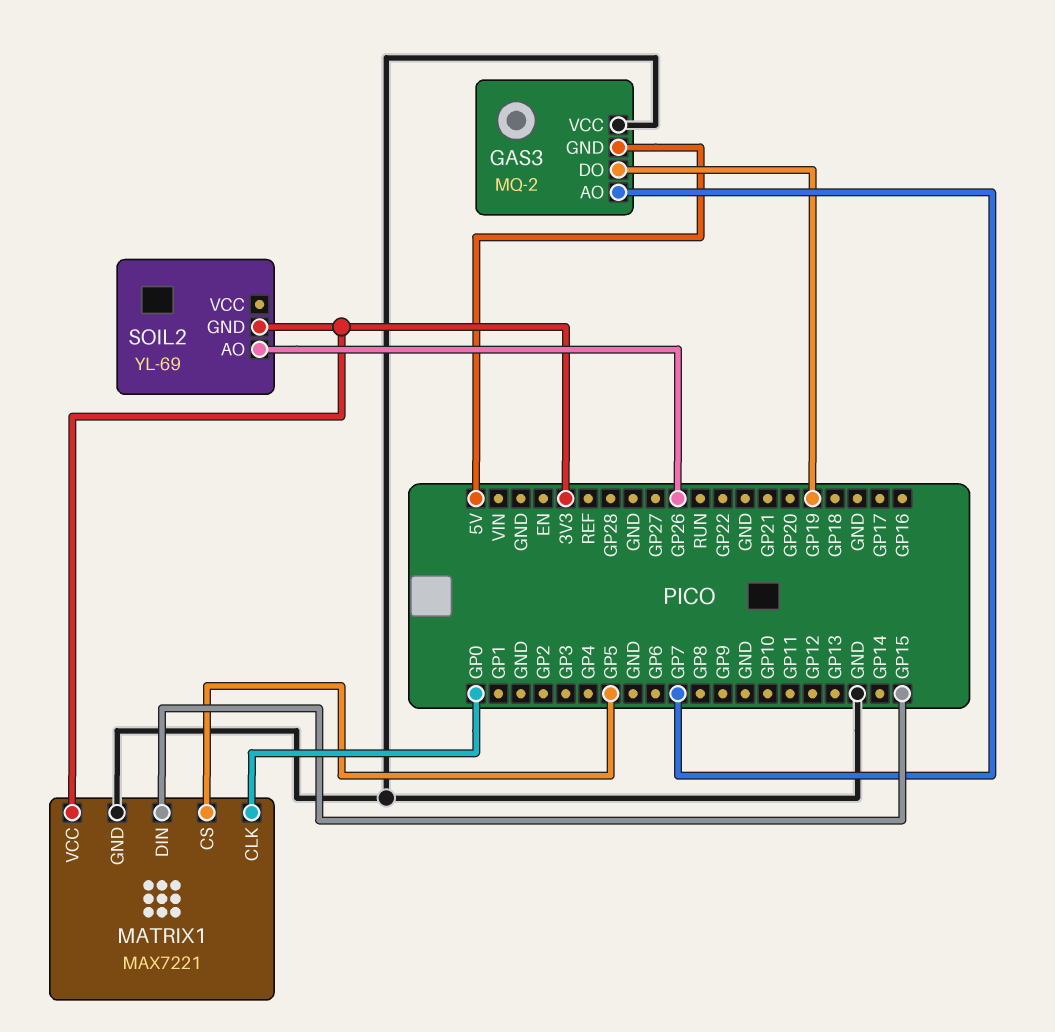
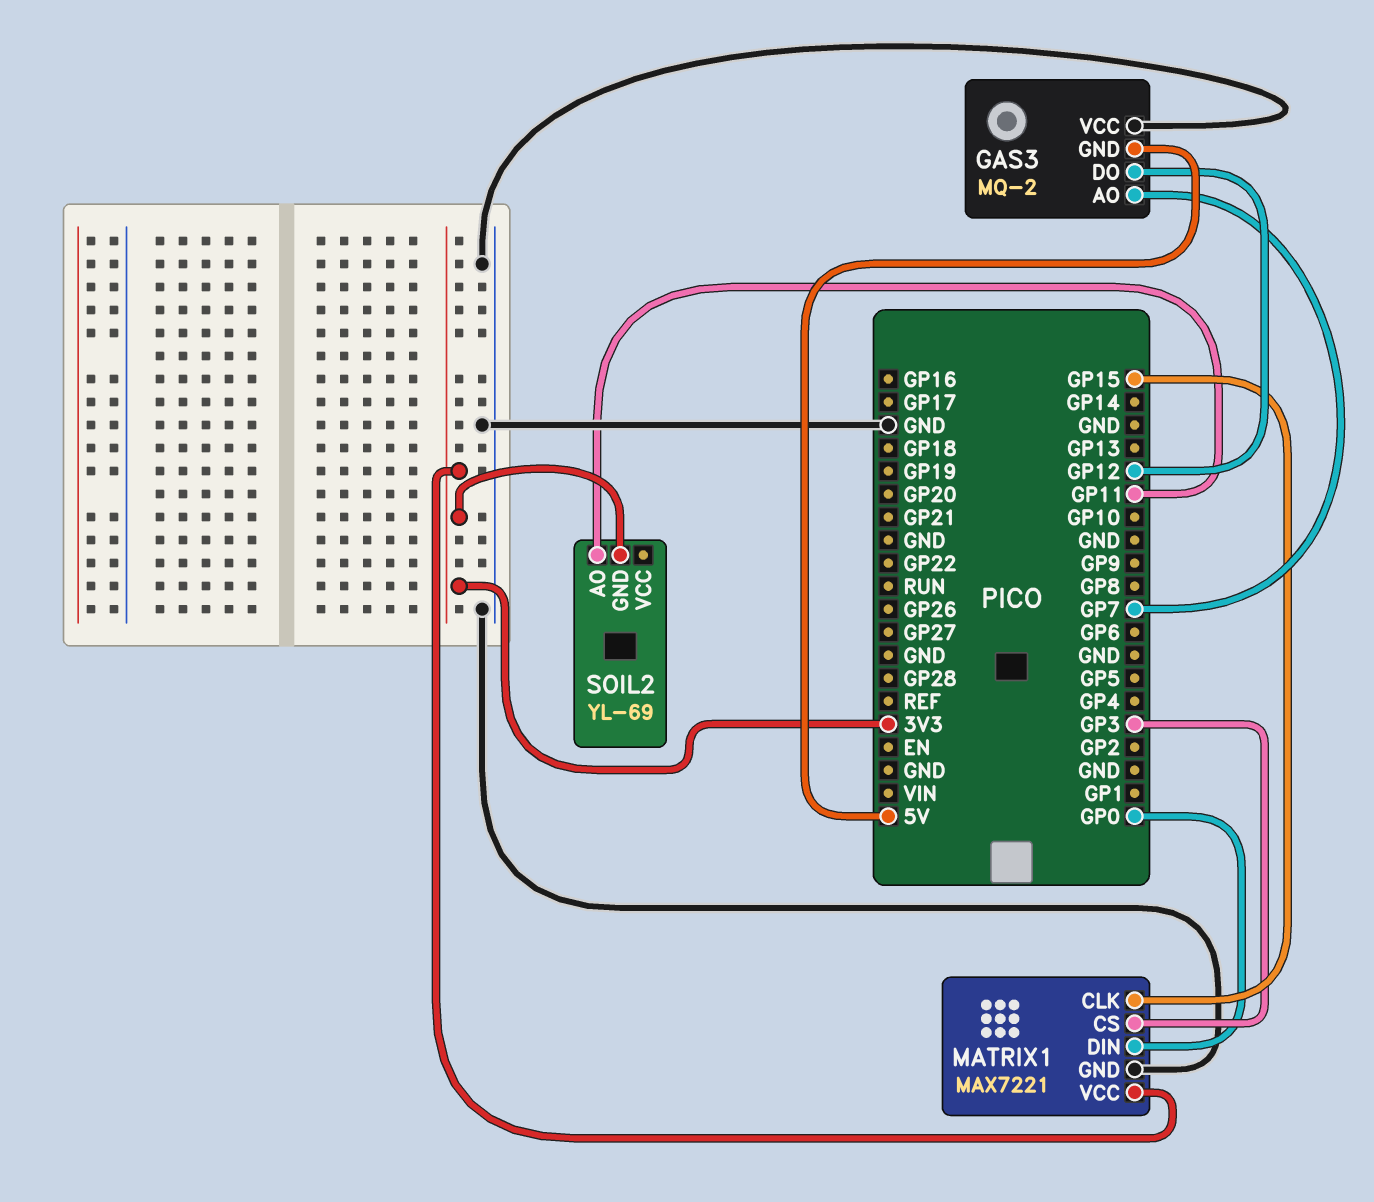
GAS3 pin DO: GP19 -> GP12
MATRIX1 pin CLK: GP0 -> GP15
MATRIX1 pin CS: GP5 -> GP3
MATRIX1 pin DIN: GP15 -> GP0
SOIL2 pin AO: GP26 -> GP11

